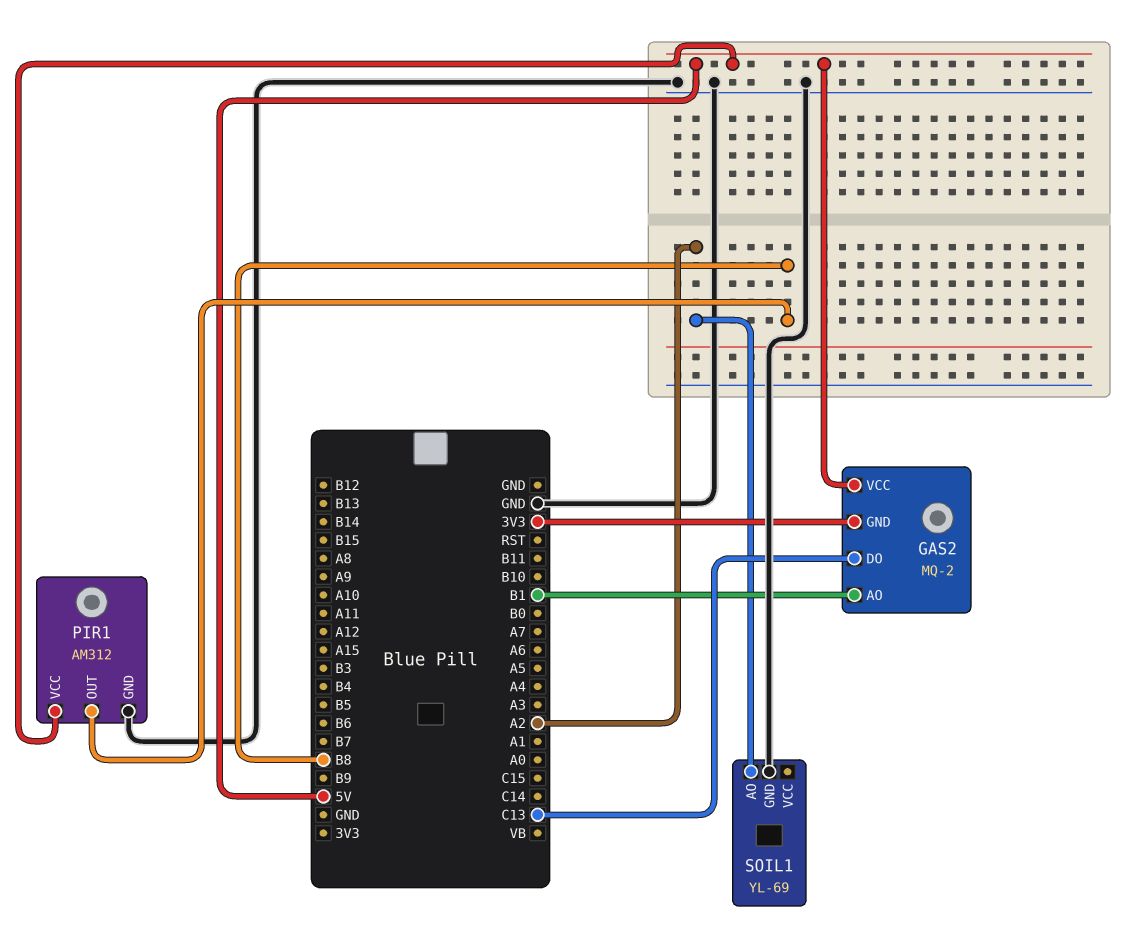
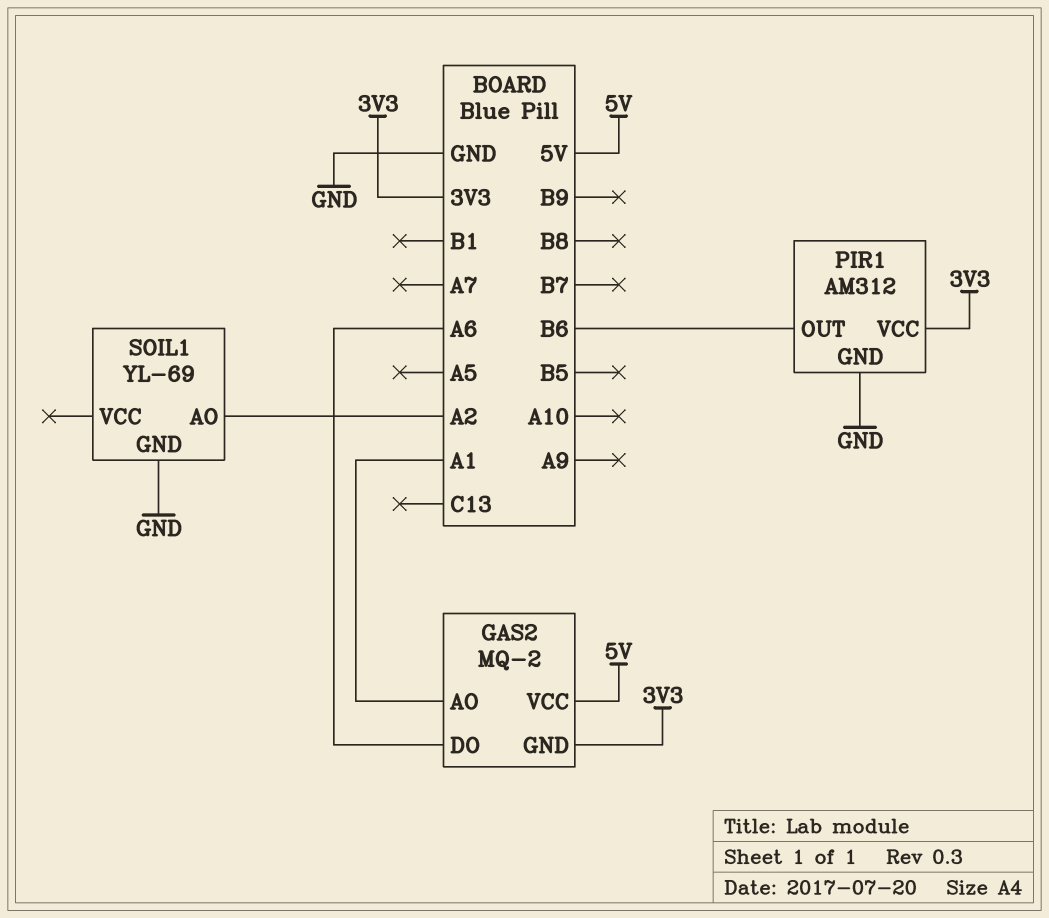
GAS2 pin AO: B1 -> A1
GAS2 pin DO: C13 -> A6
PIR1 pin OUT: B8 -> B6
PIR1 pin VCC: 5V -> 3V3

